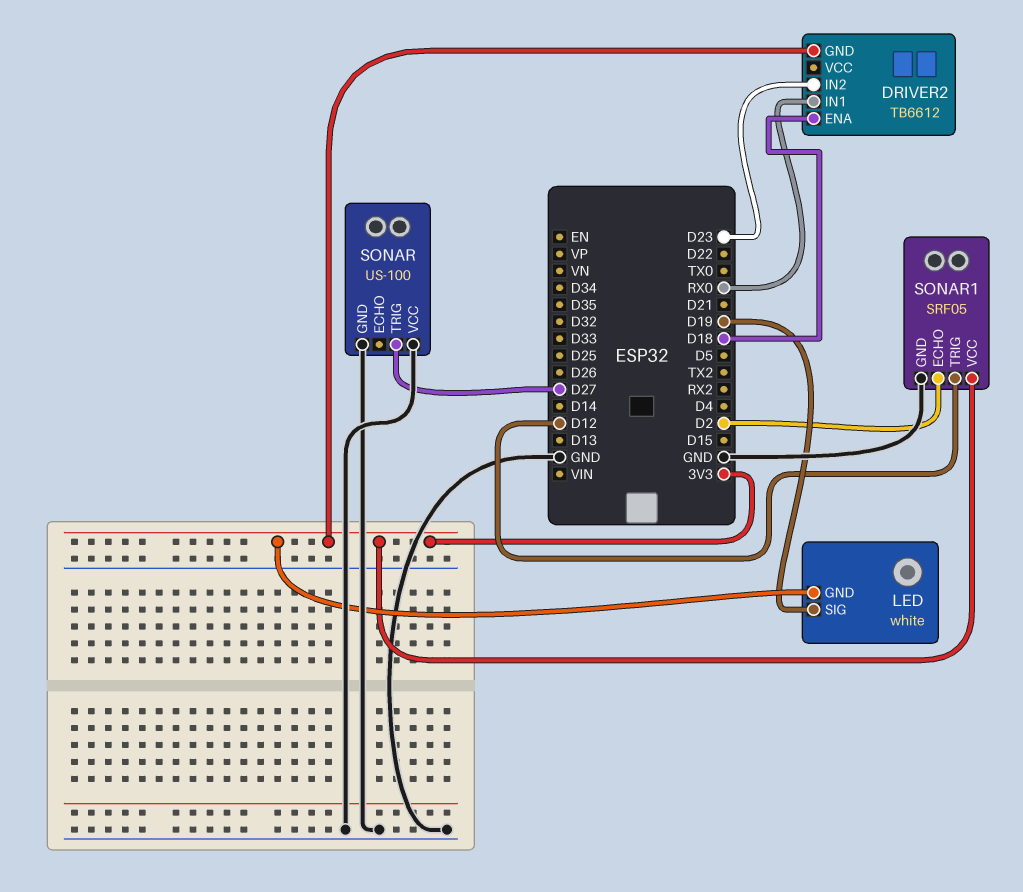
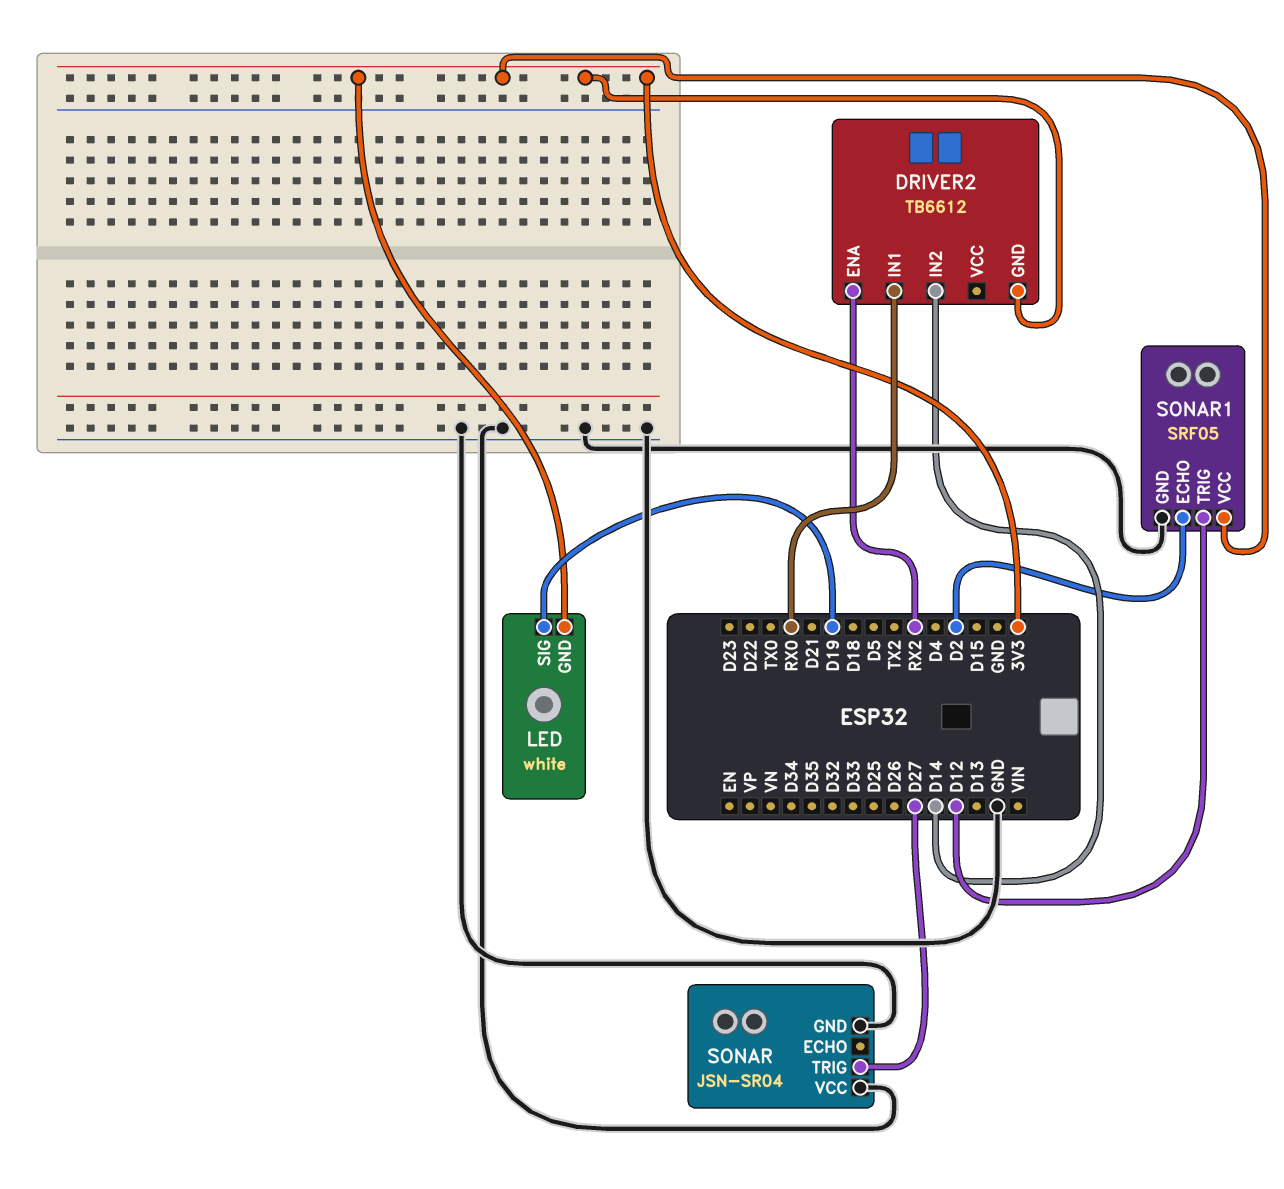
DRIVER2 pin ENA: D18 -> RX2
DRIVER2 pin IN2: D23 -> D14
SONAR: US-100 -> JSN-SR04

